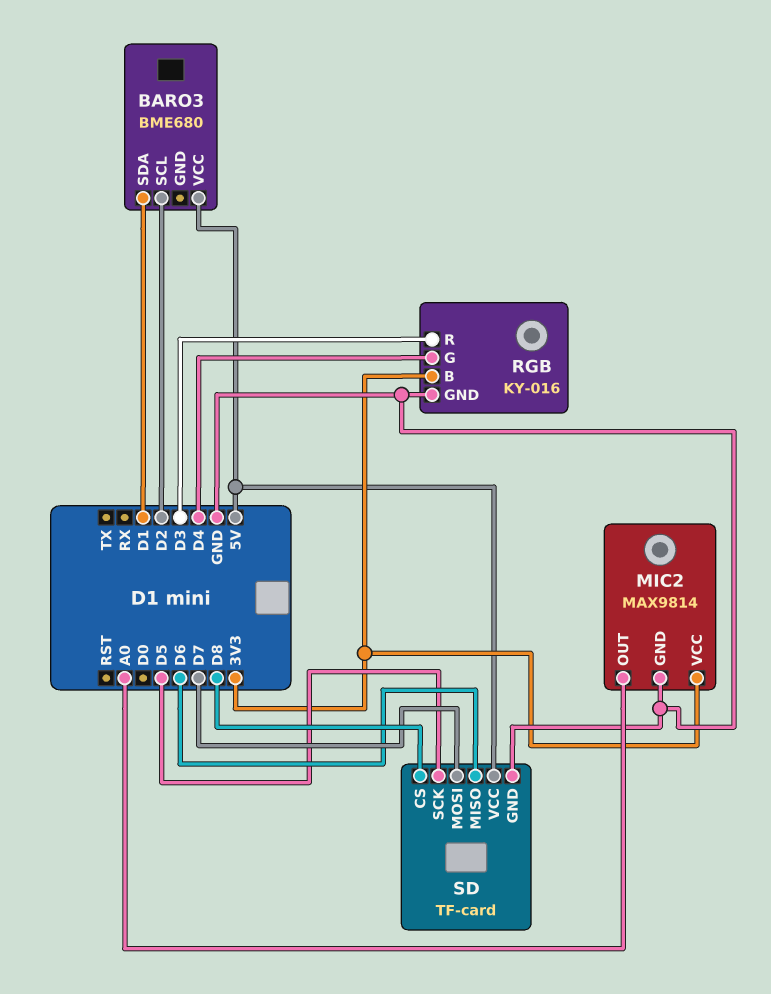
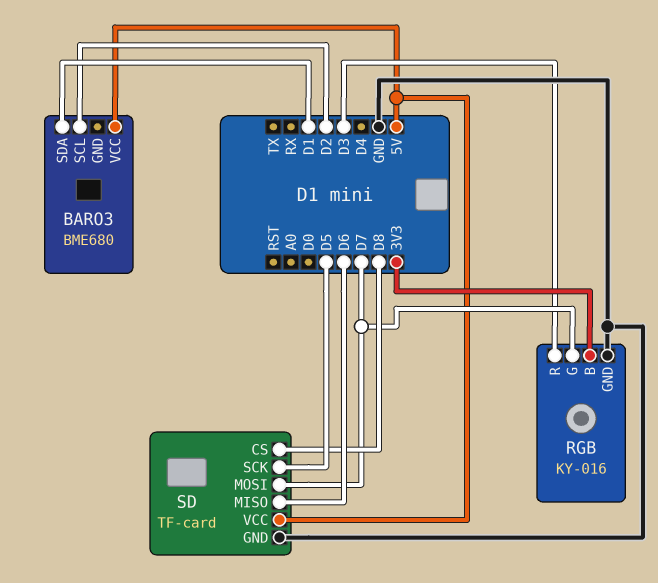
MIC2: MAX9814 -> none
MIC2 pin GND: GND -> none
MIC2 pin OUT: A0 -> none
MIC2 pin VCC: 3V3 -> none
RGB pin G: D4 -> D7

